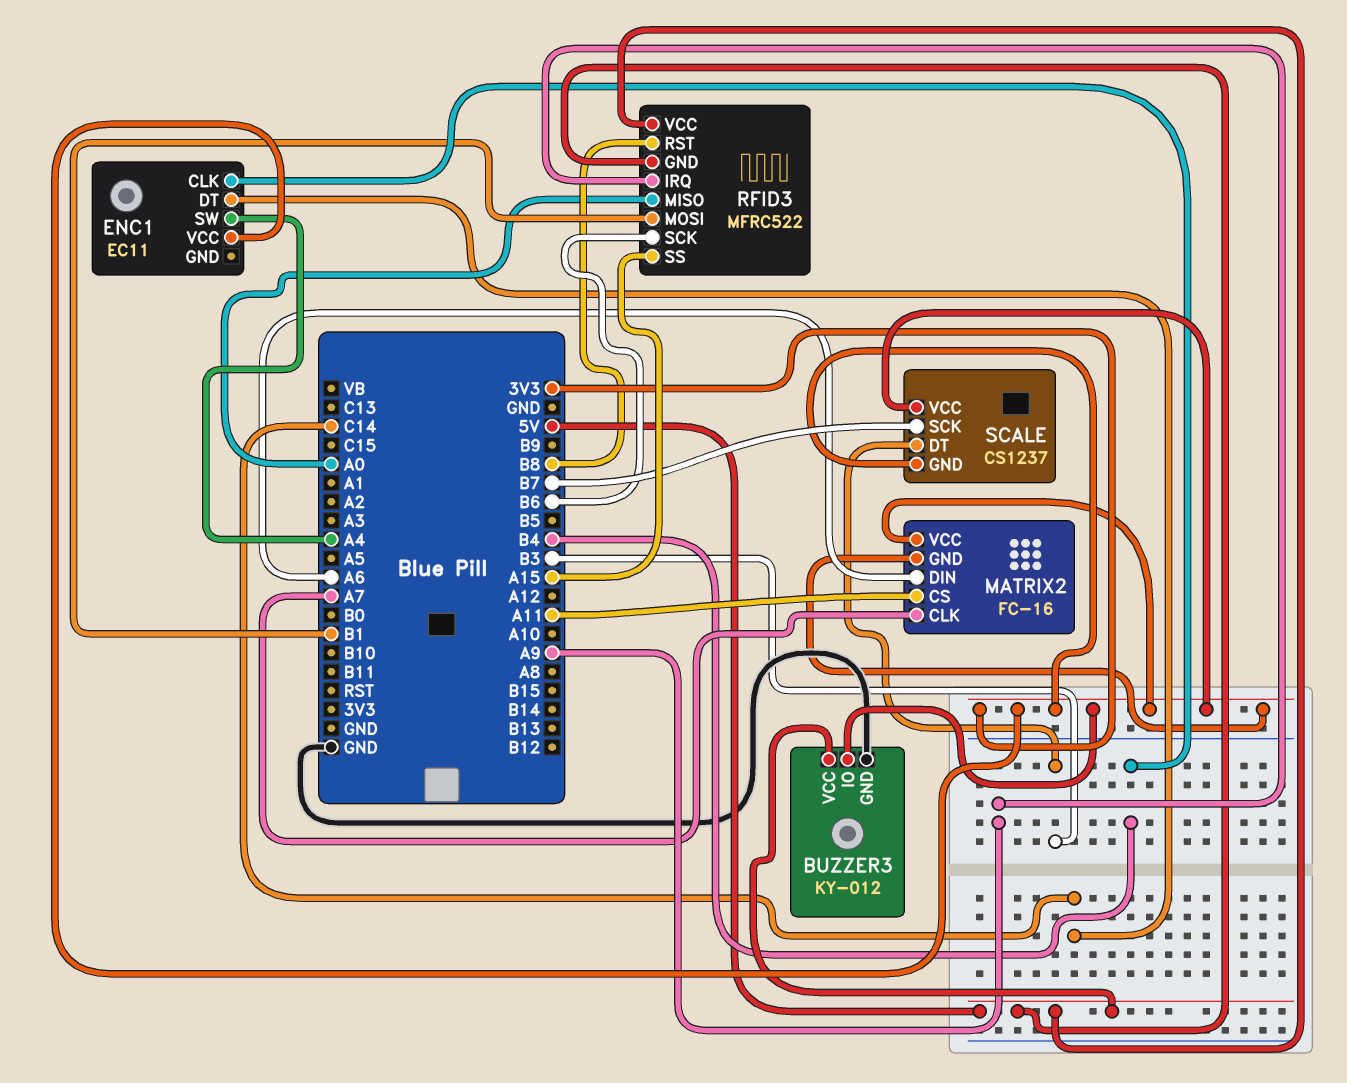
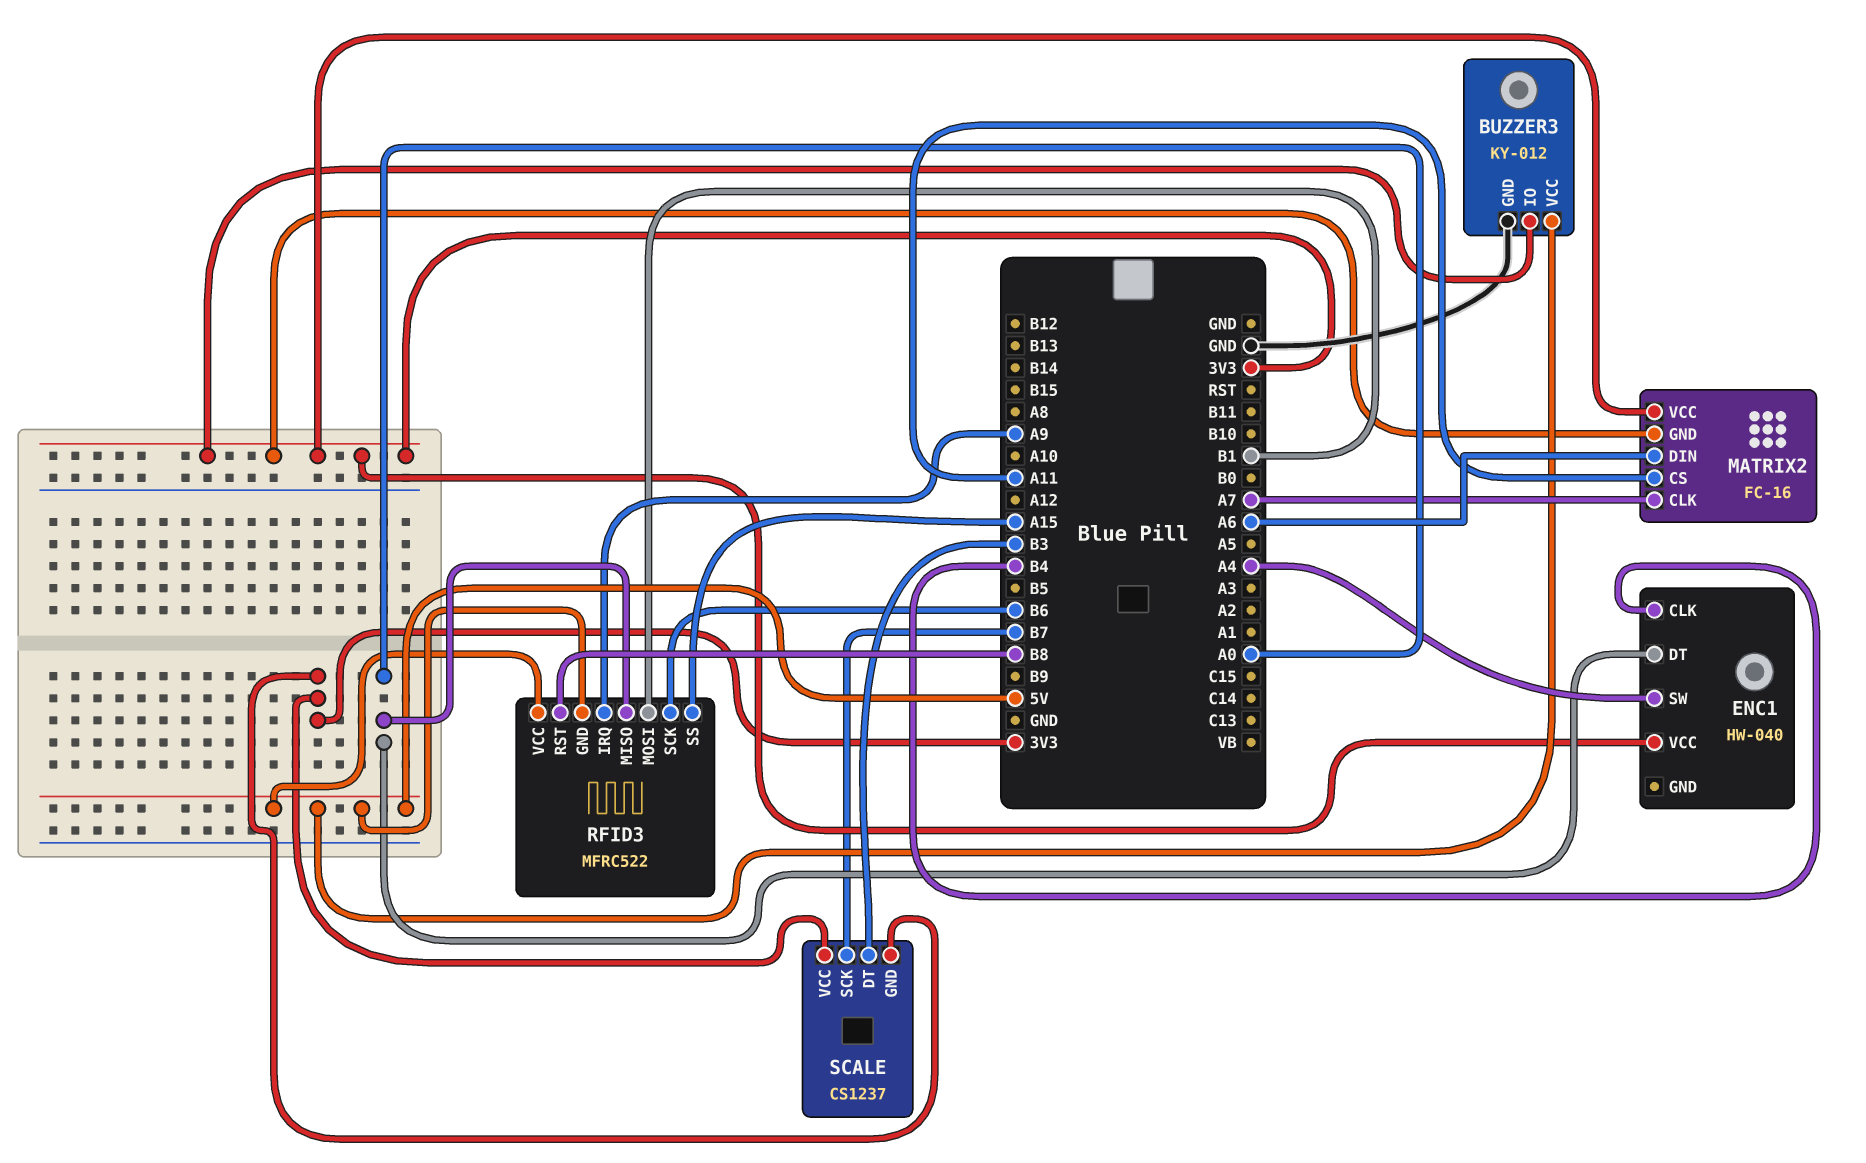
ENC1: EC11 -> HW-040
ENC1 pin DT: C14 -> A0

